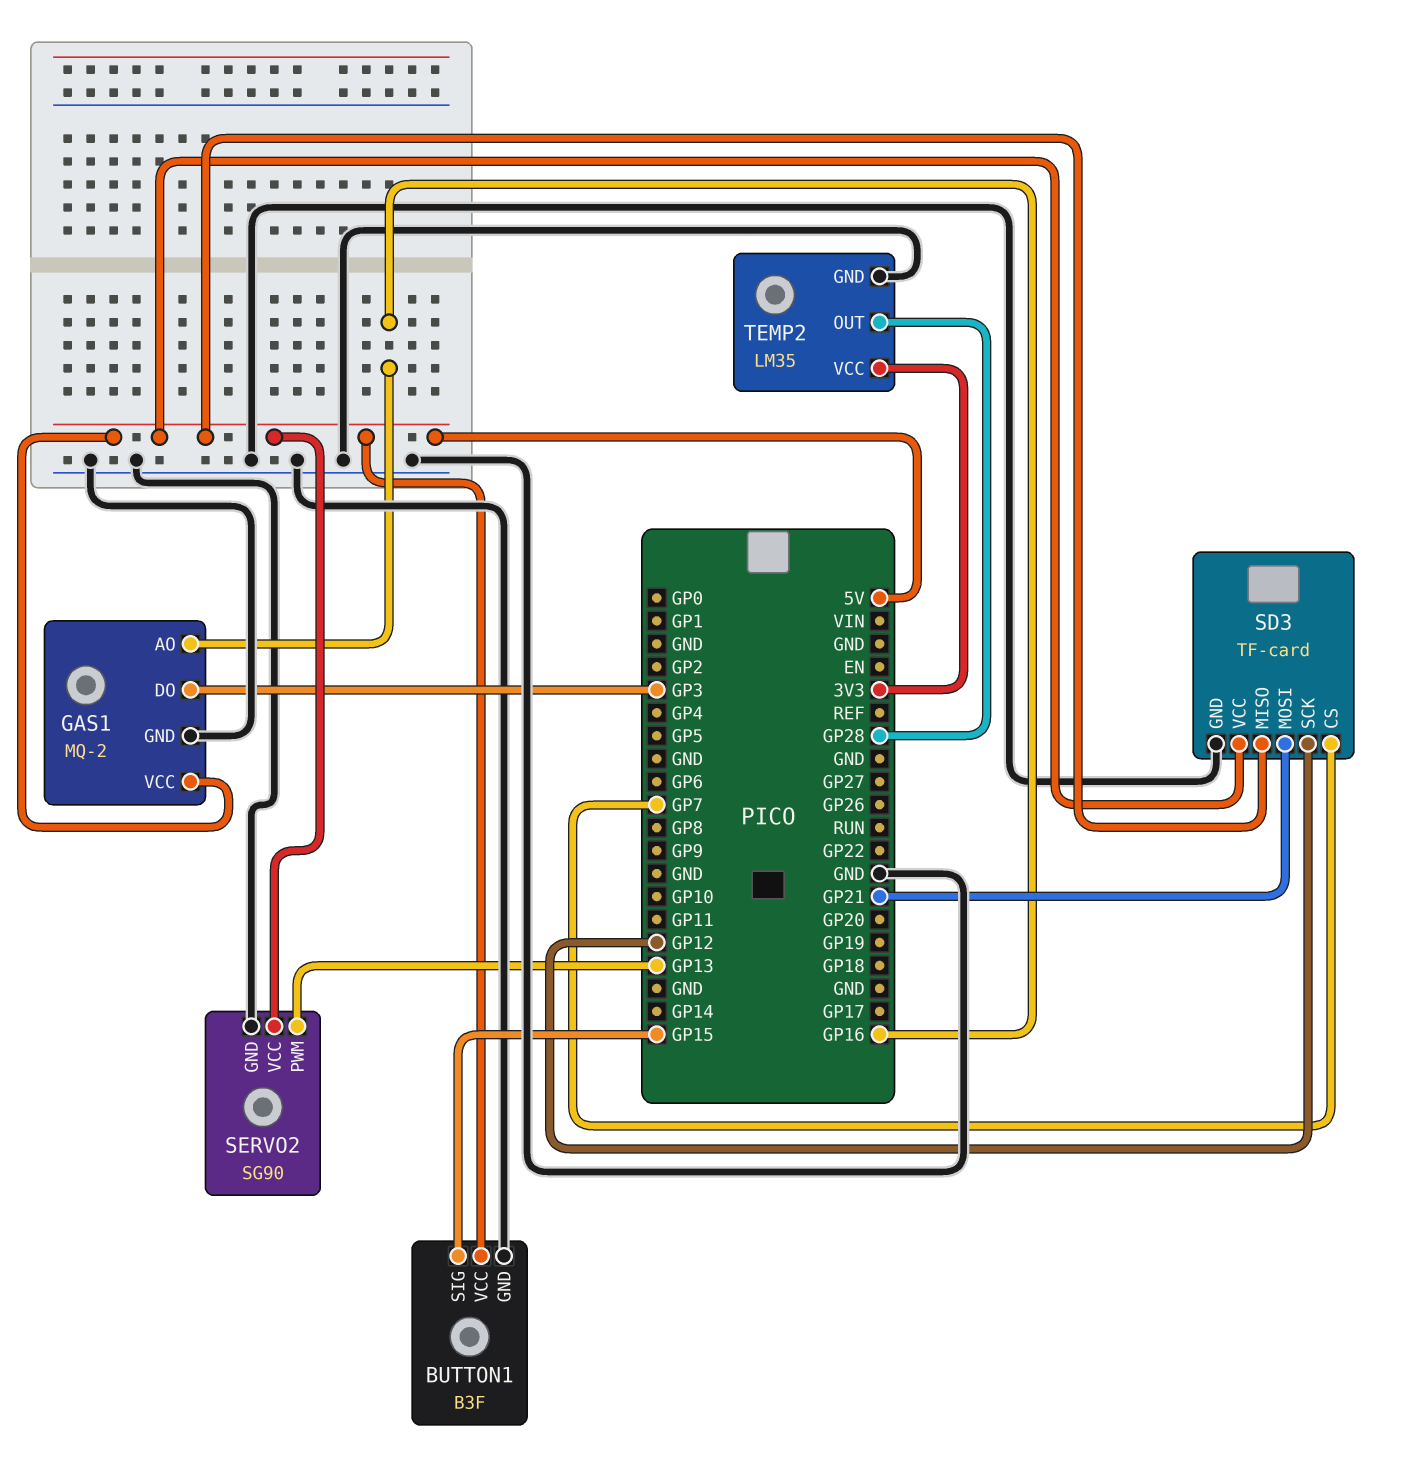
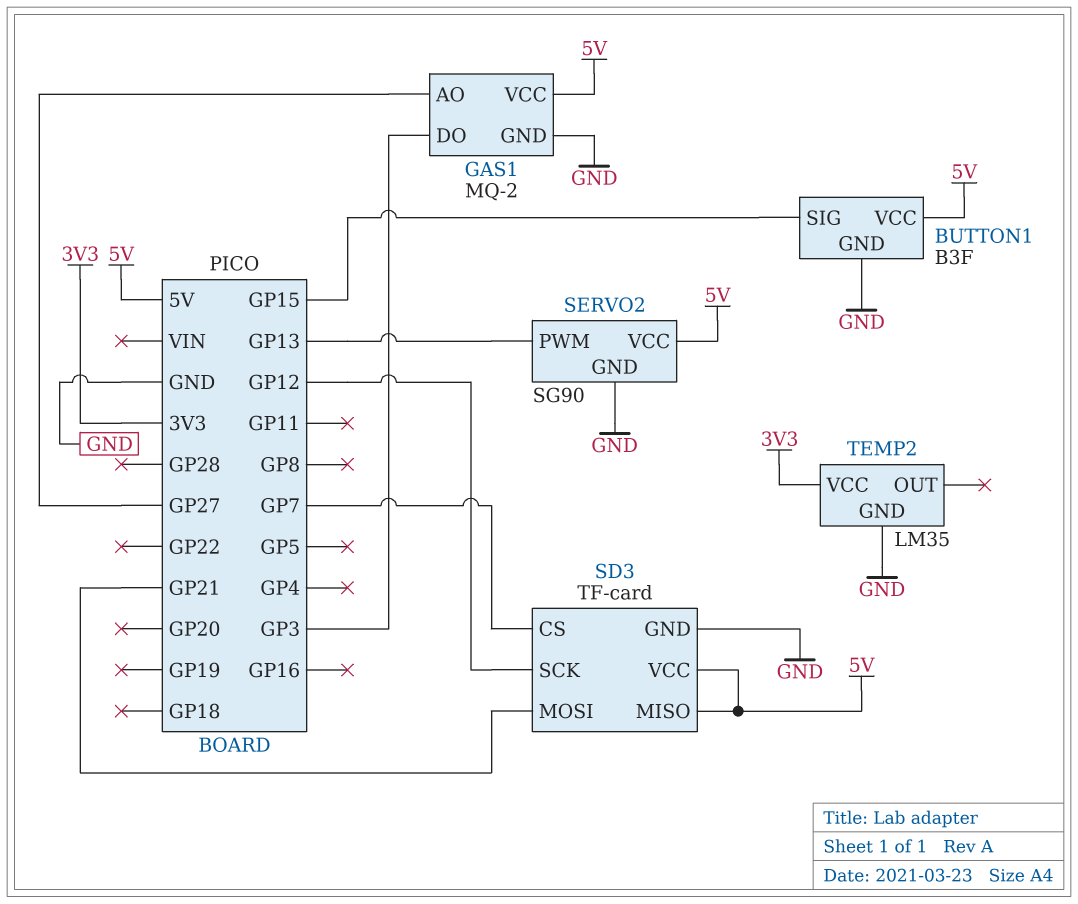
GAS1 pin AO: GP16 -> GP27
TEMP2 pin OUT: GP28 -> none

